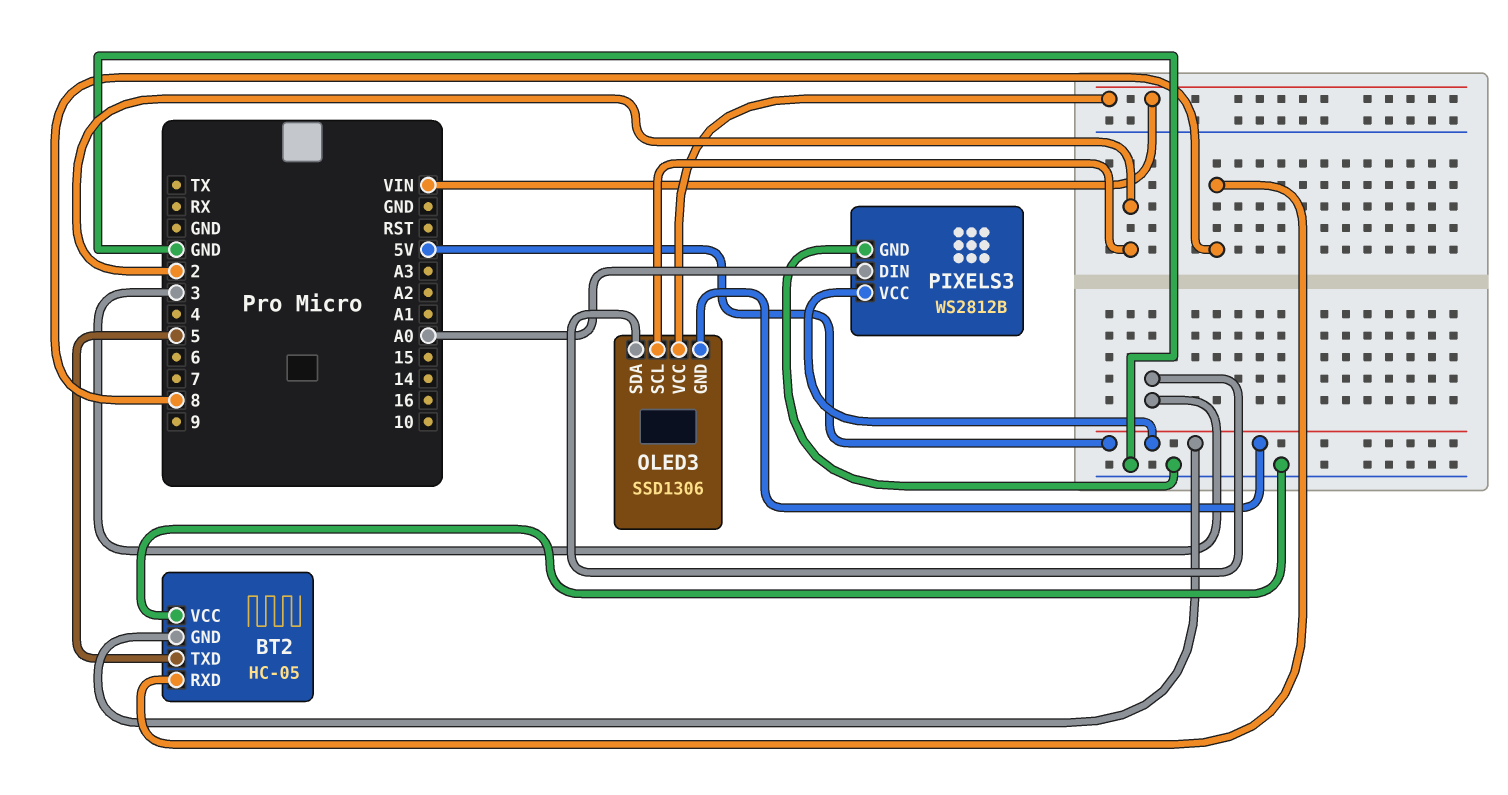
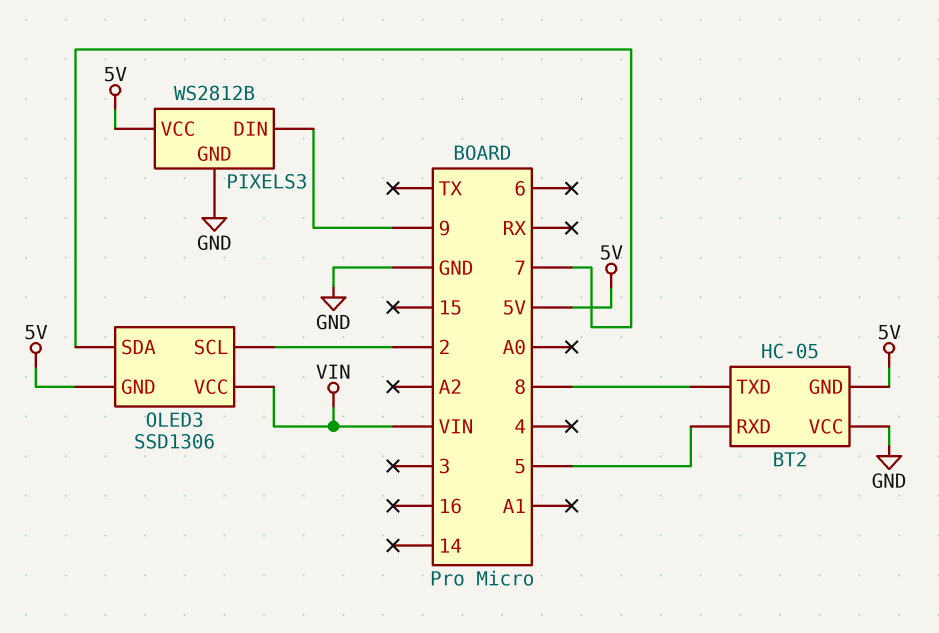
BT2 pin RXD: 8 -> 5
BT2 pin TXD: 5 -> 8
OLED3 pin SDA: 3 -> 7
PIXELS3 pin DIN: A0 -> 9

